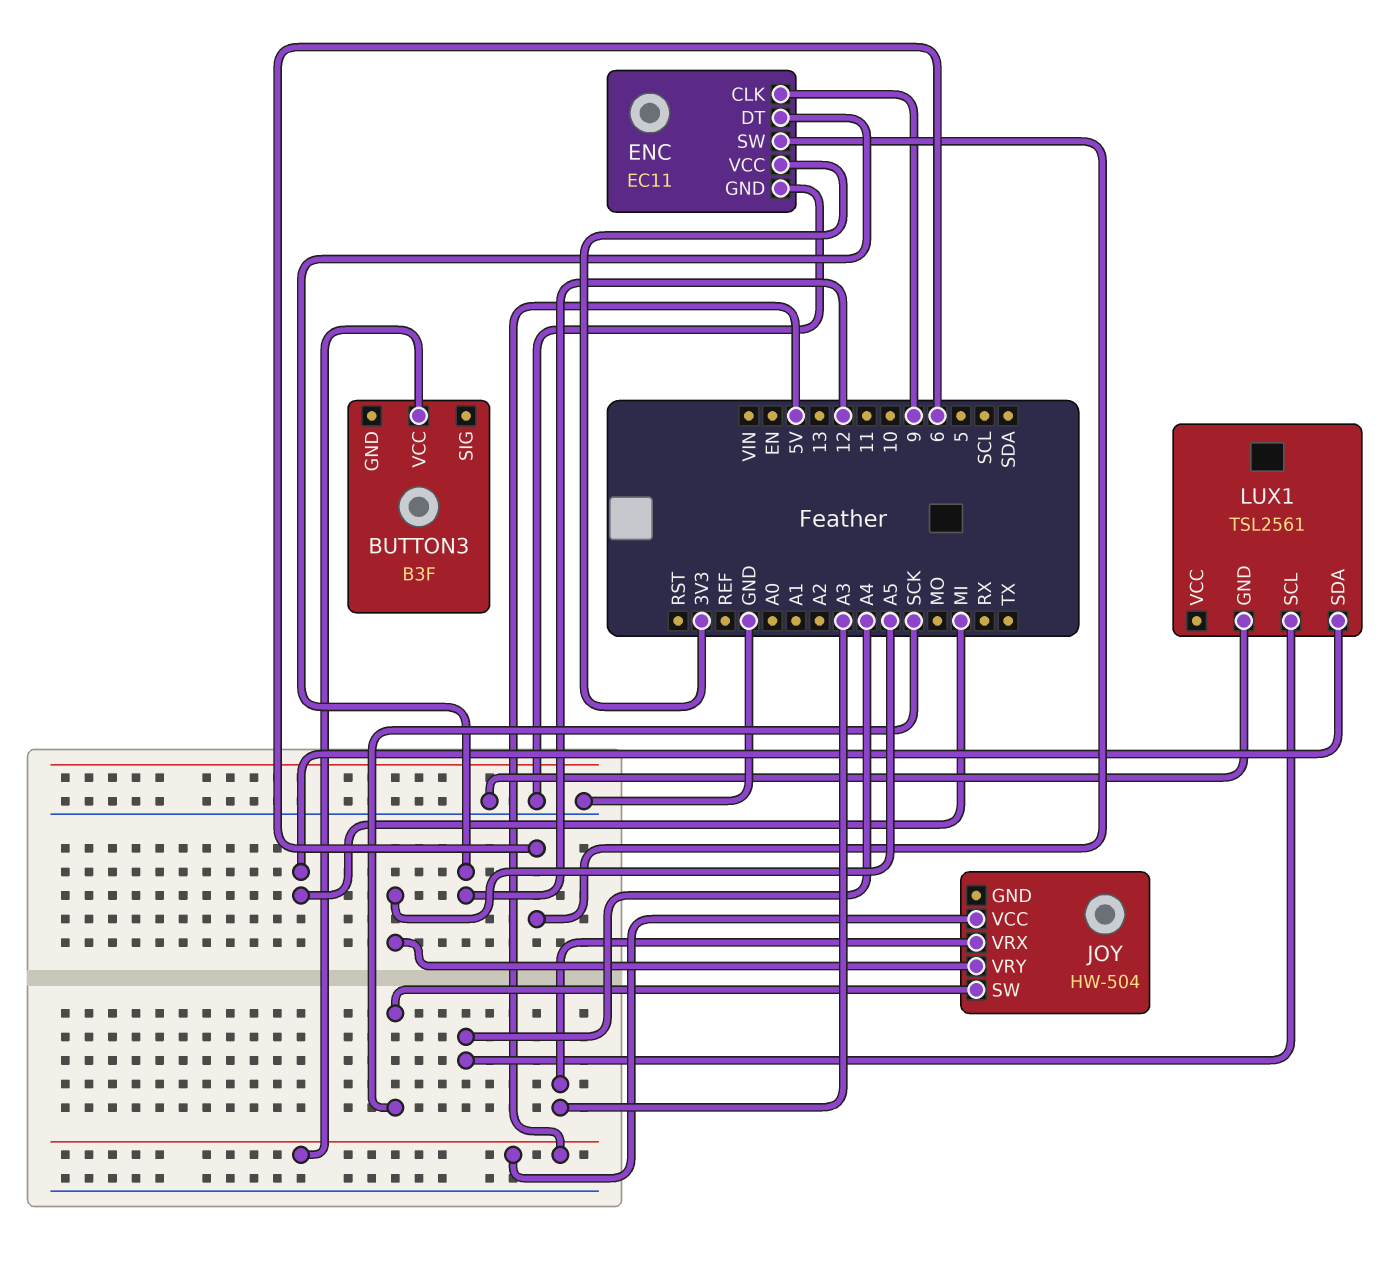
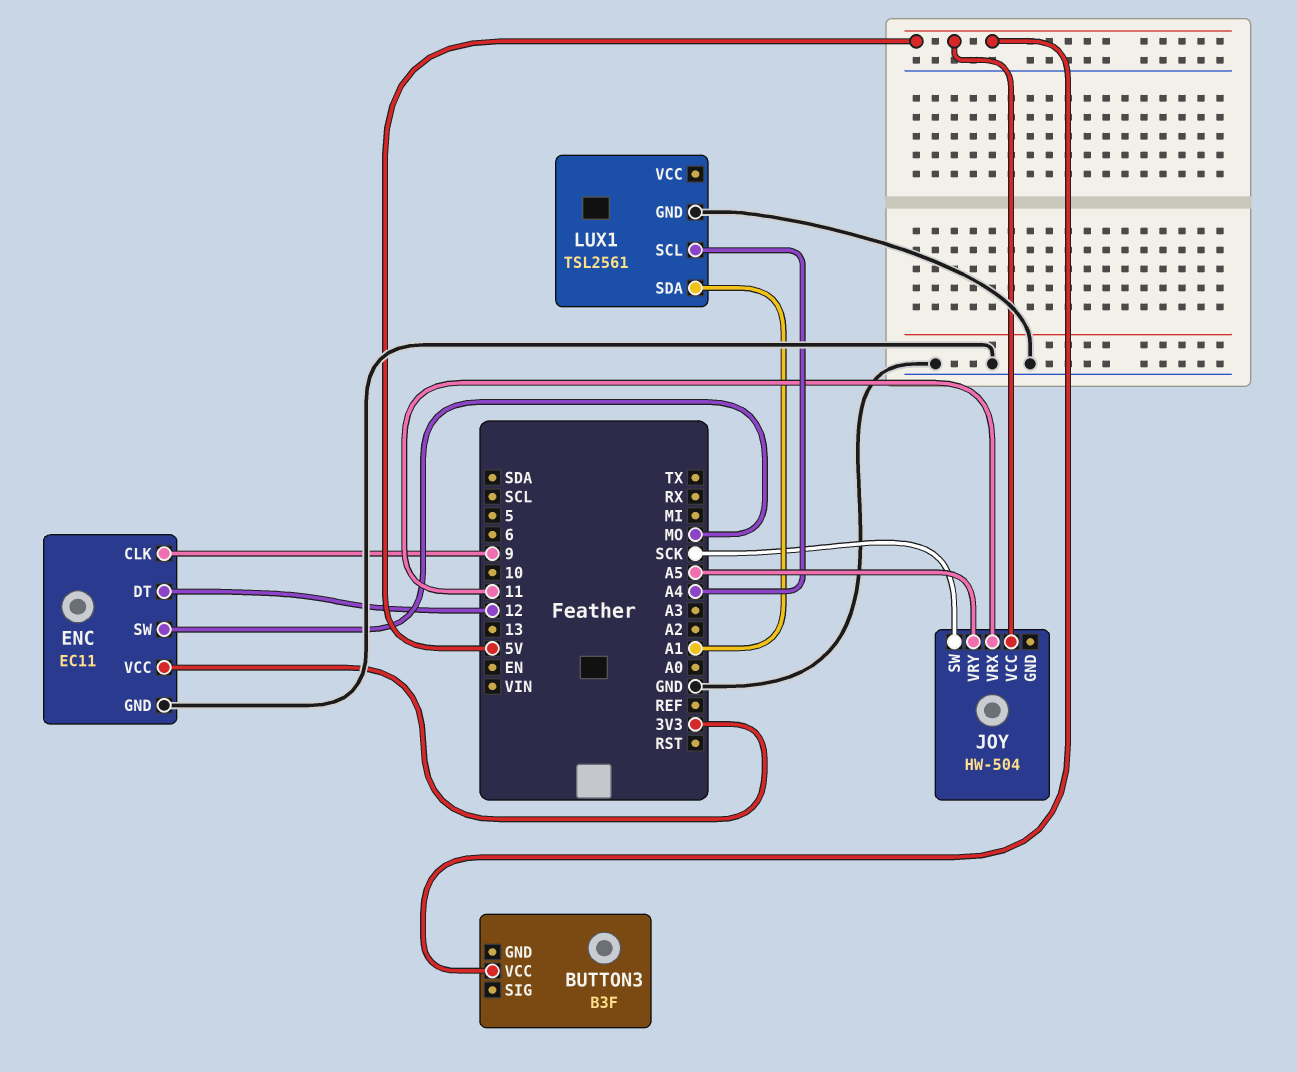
ENC pin SW: 6 -> MO
JOY pin VRX: A3 -> 11
LUX1 pin SDA: MI -> A1

